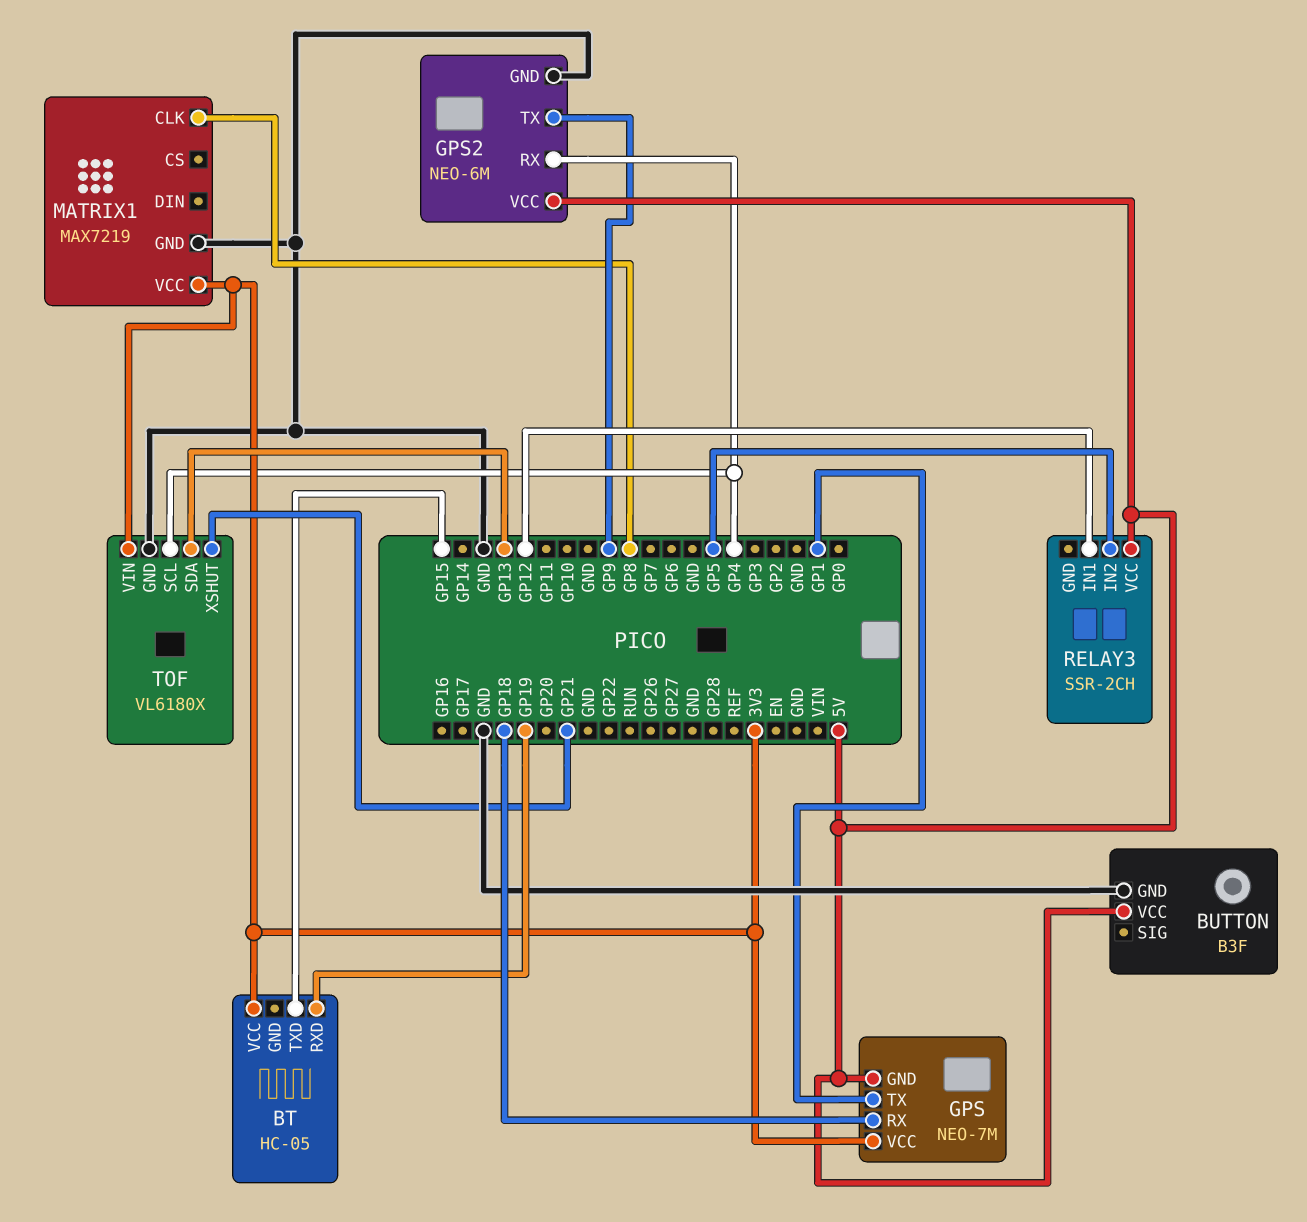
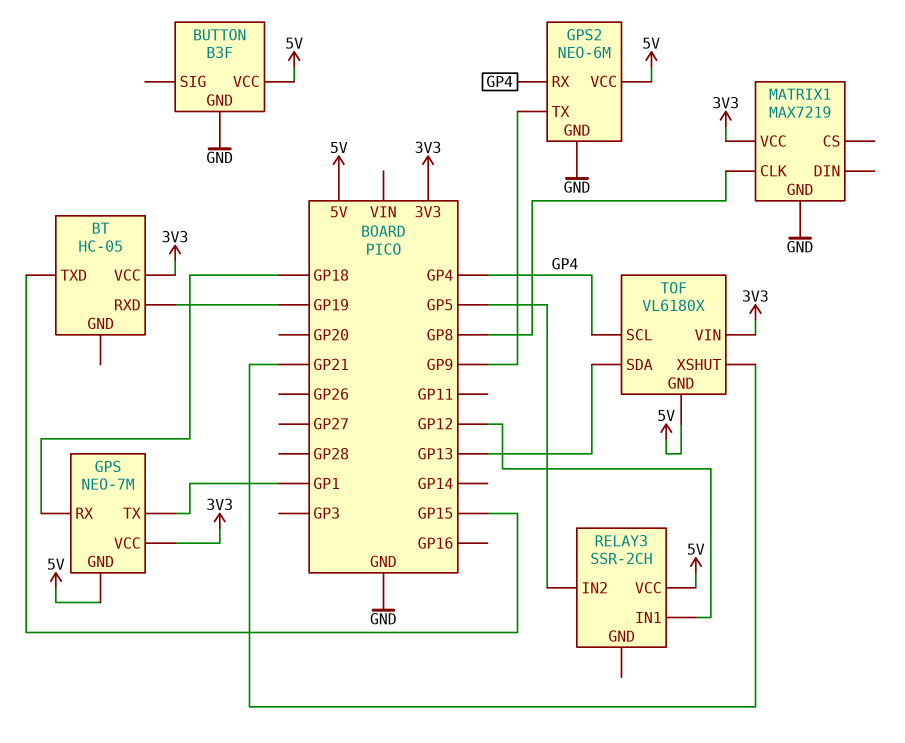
TOF pin GND: GND -> 5V

